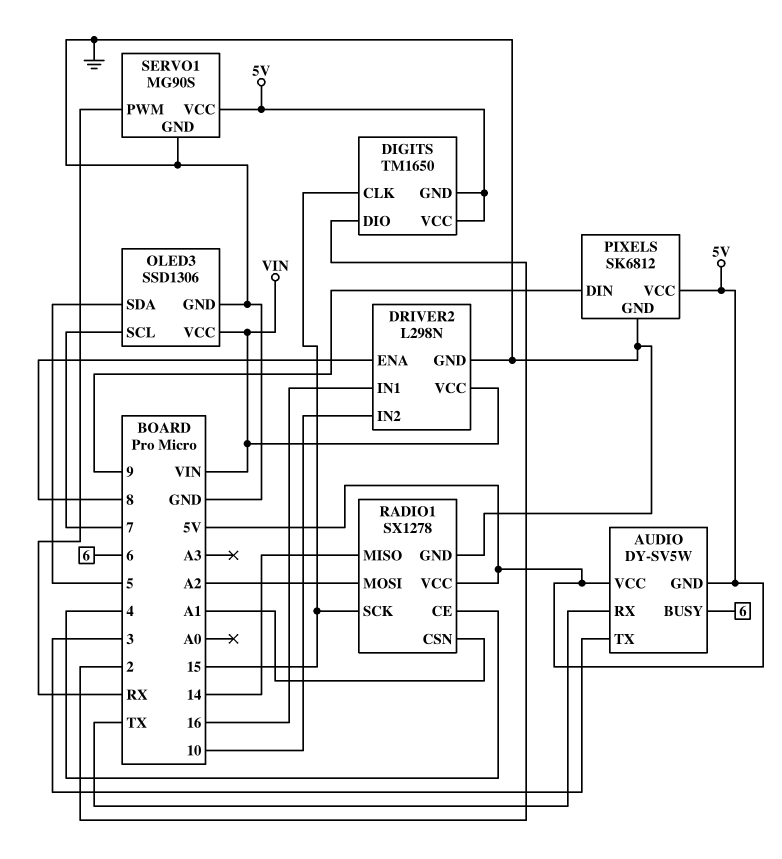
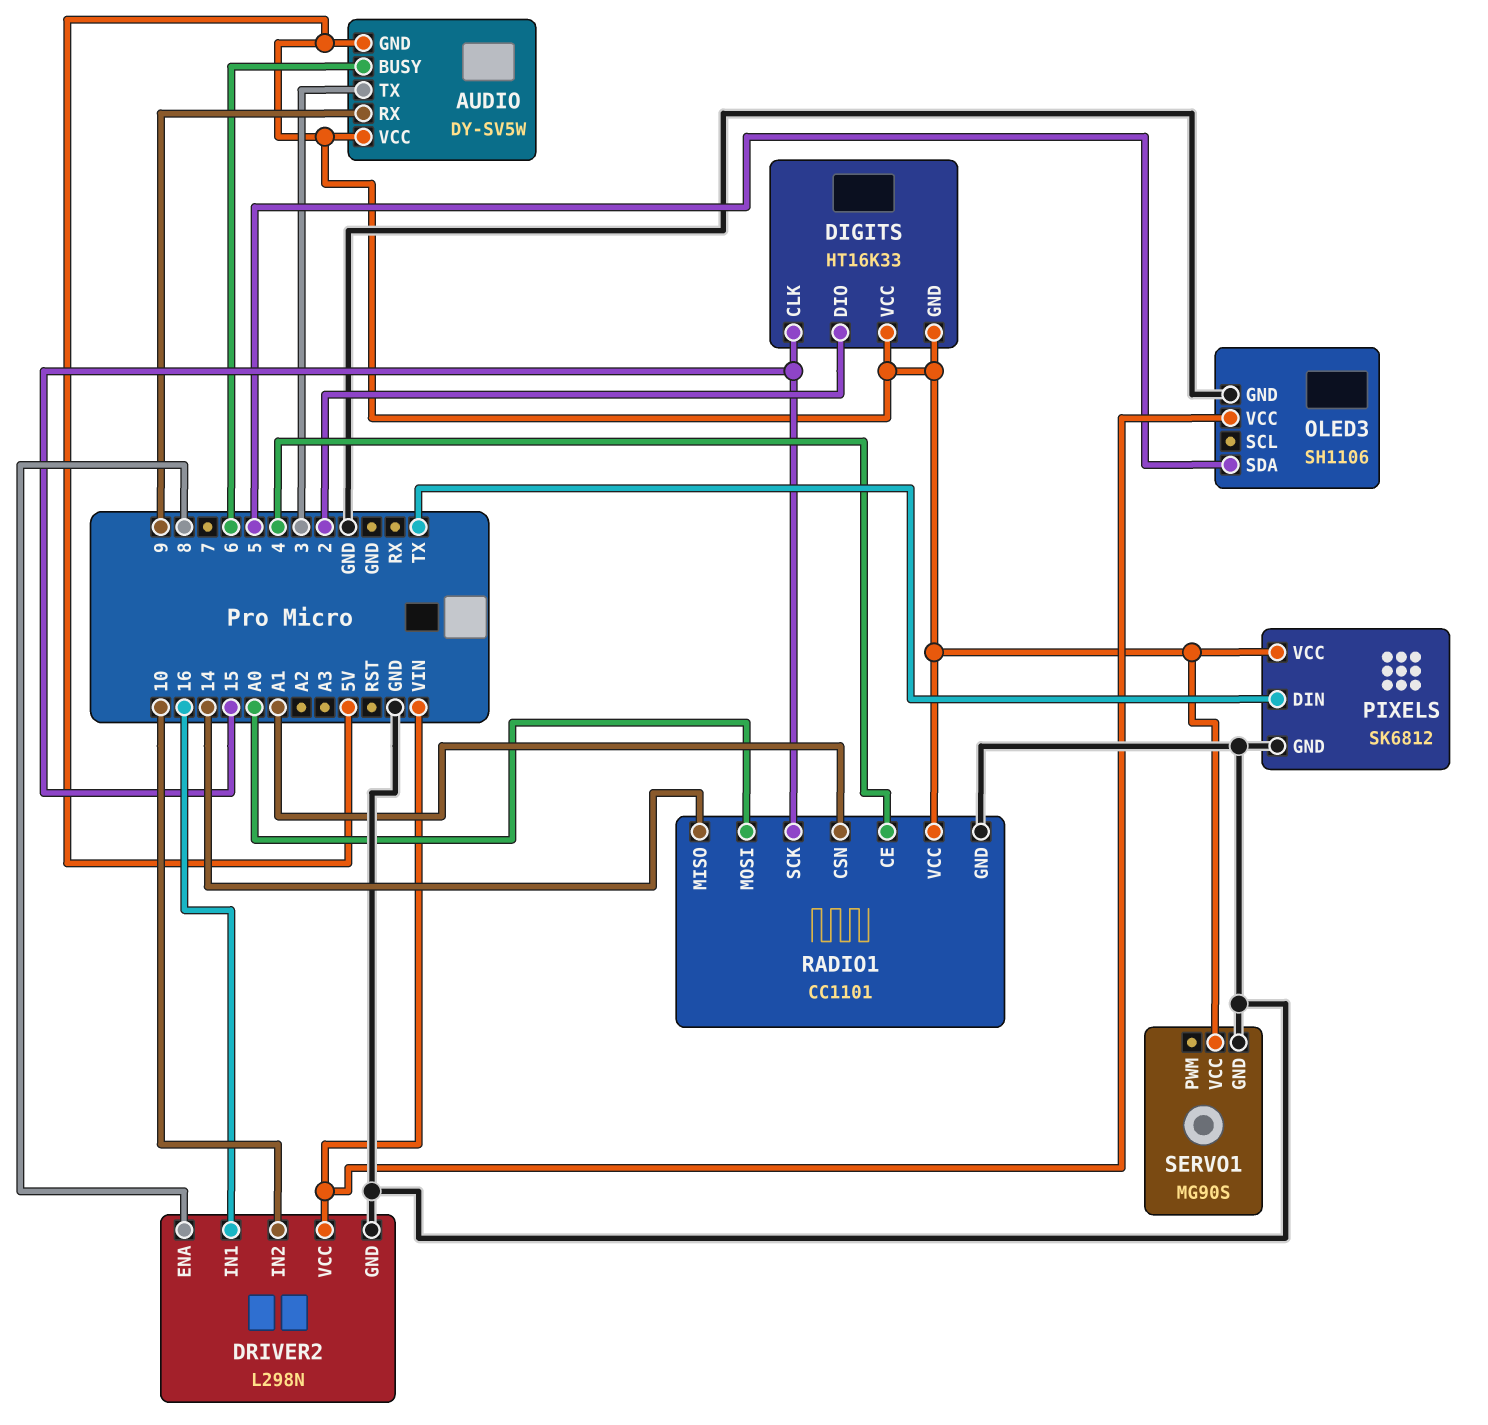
AUDIO pin RX: TX -> 9
DIGITS: TM1650 -> HT16K33
OLED3: SSD1306 -> SH1106
OLED3 pin SCL: 7 -> none
PIXELS pin DIN: 9 -> TX
RADIO1: SX1278 -> CC1101
RADIO1 pin MOSI: A2 -> A0
SERVO1 pin PWM: RX -> none

